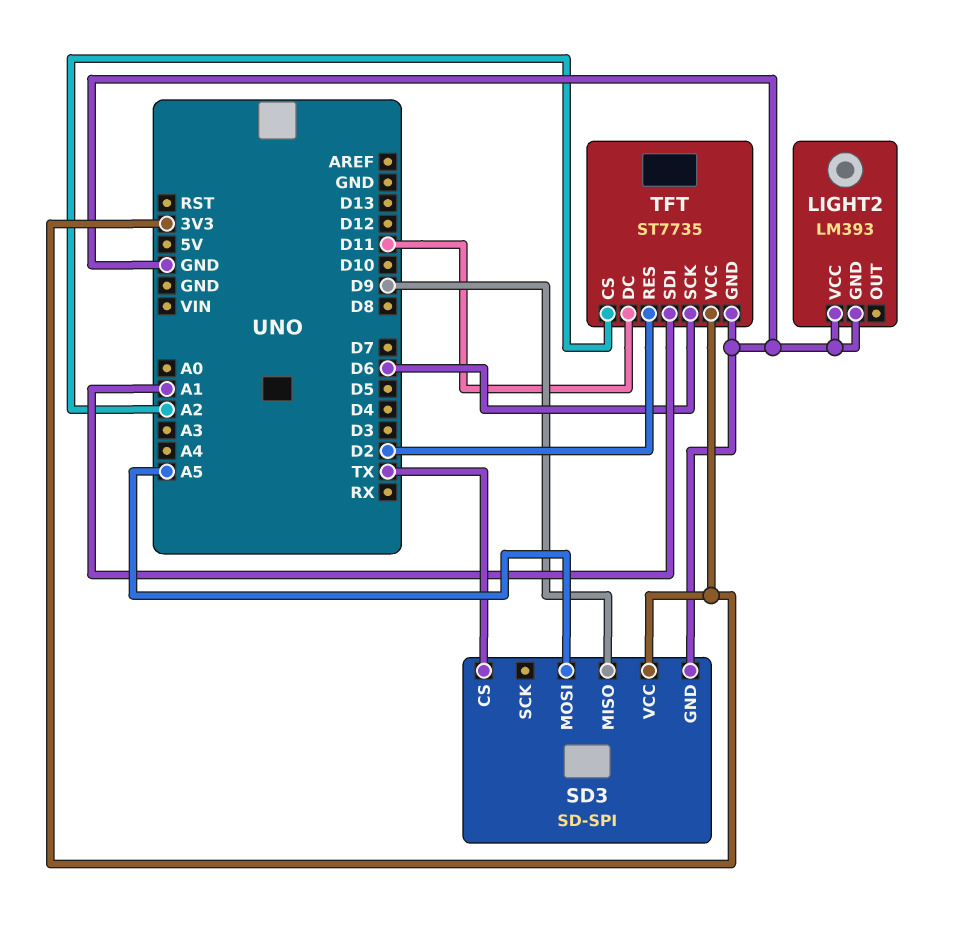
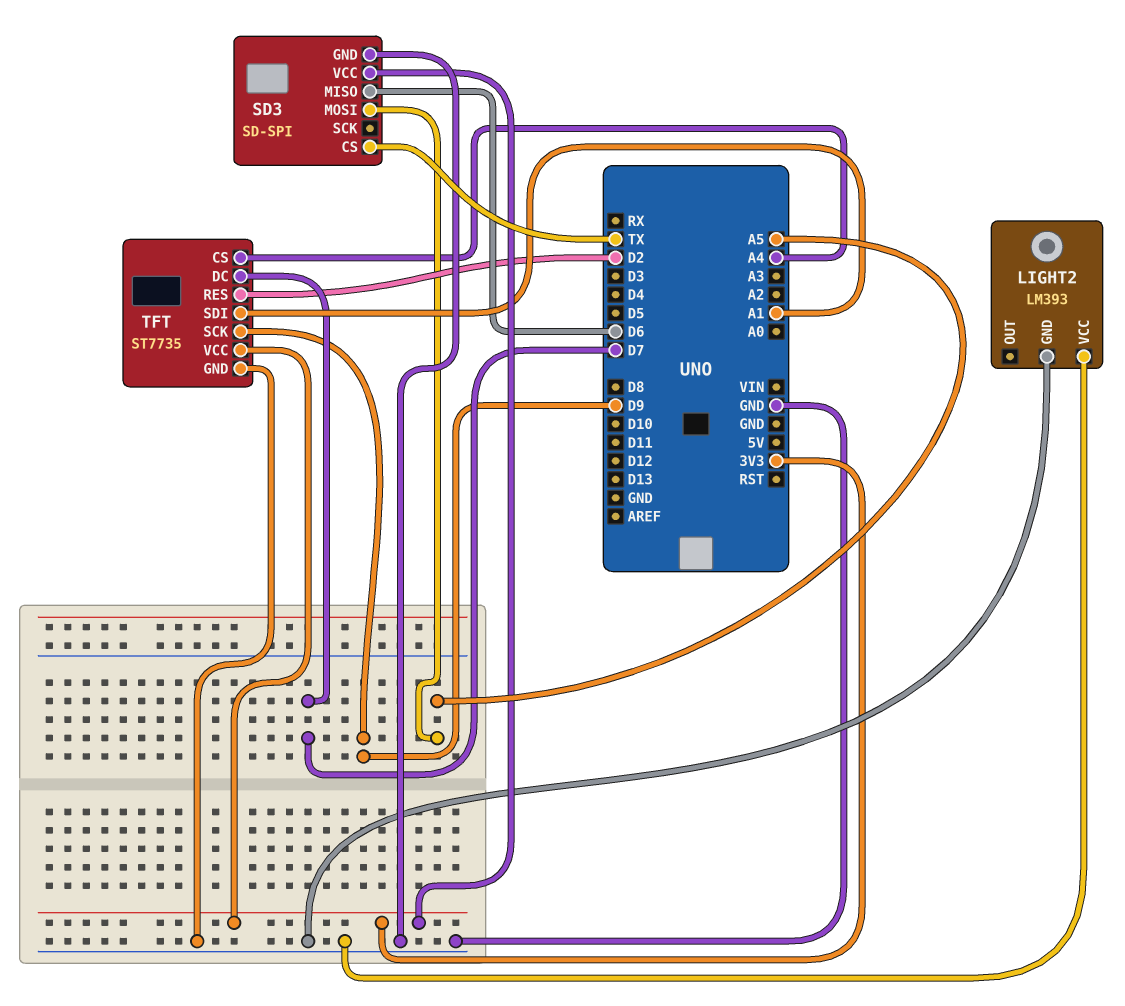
SD3 pin MISO: D9 -> D6
TFT pin CS: A2 -> A4
TFT pin DC: D11 -> D7
TFT pin SCK: D6 -> D9

